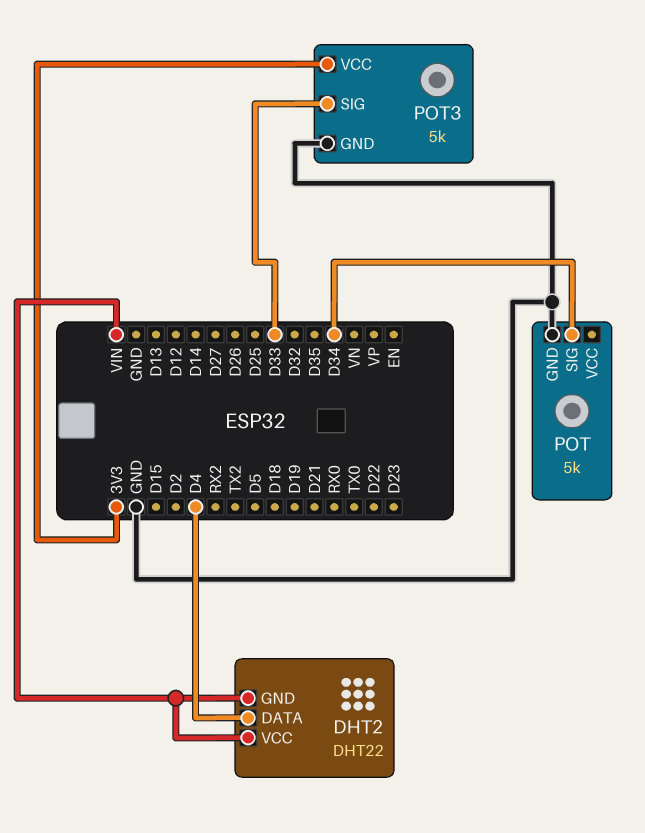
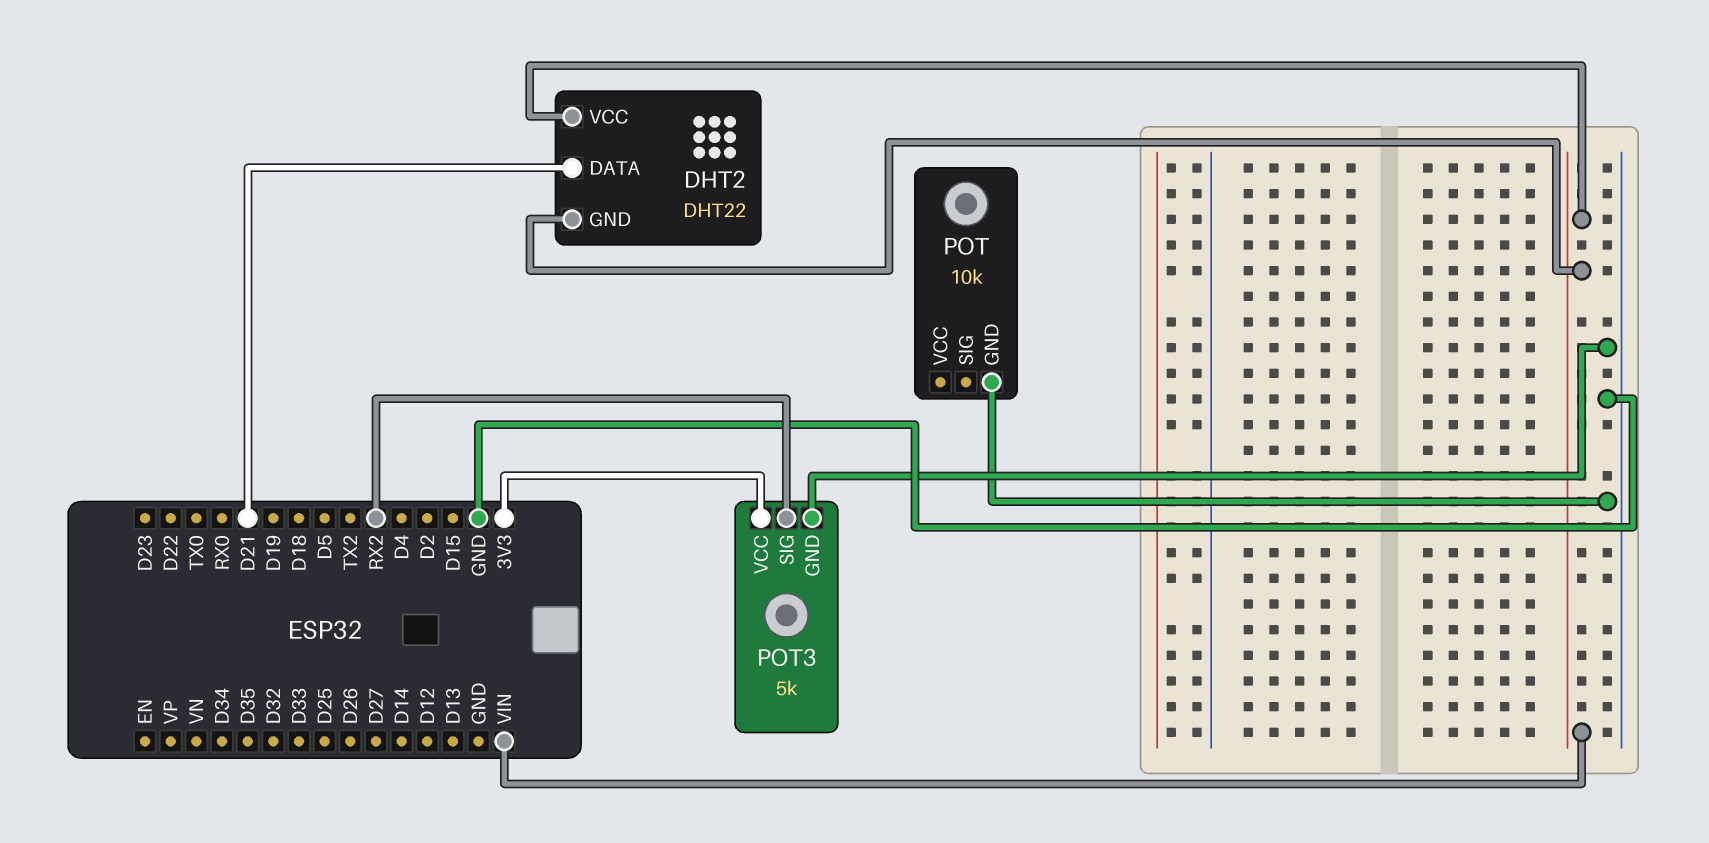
DHT2 pin DATA: D4 -> D21
POT: 5k -> 10k
POT pin SIG: D34 -> none
POT3 pin SIG: D33 -> RX2

